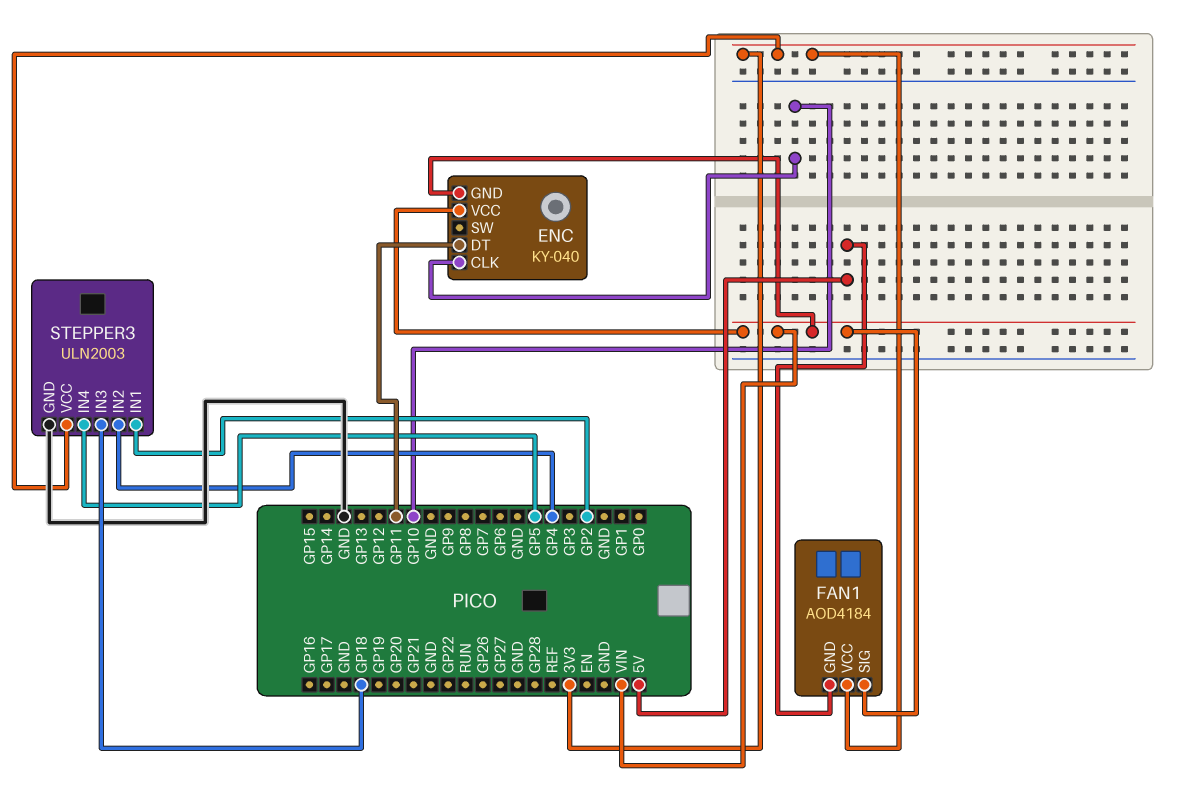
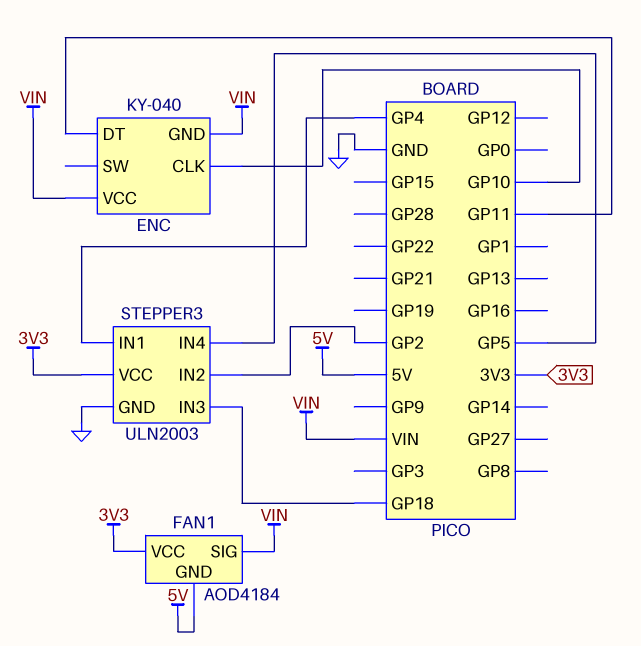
STEPPER3 pin IN1: GP2 -> GP4
STEPPER3 pin IN2: GP4 -> GP2

